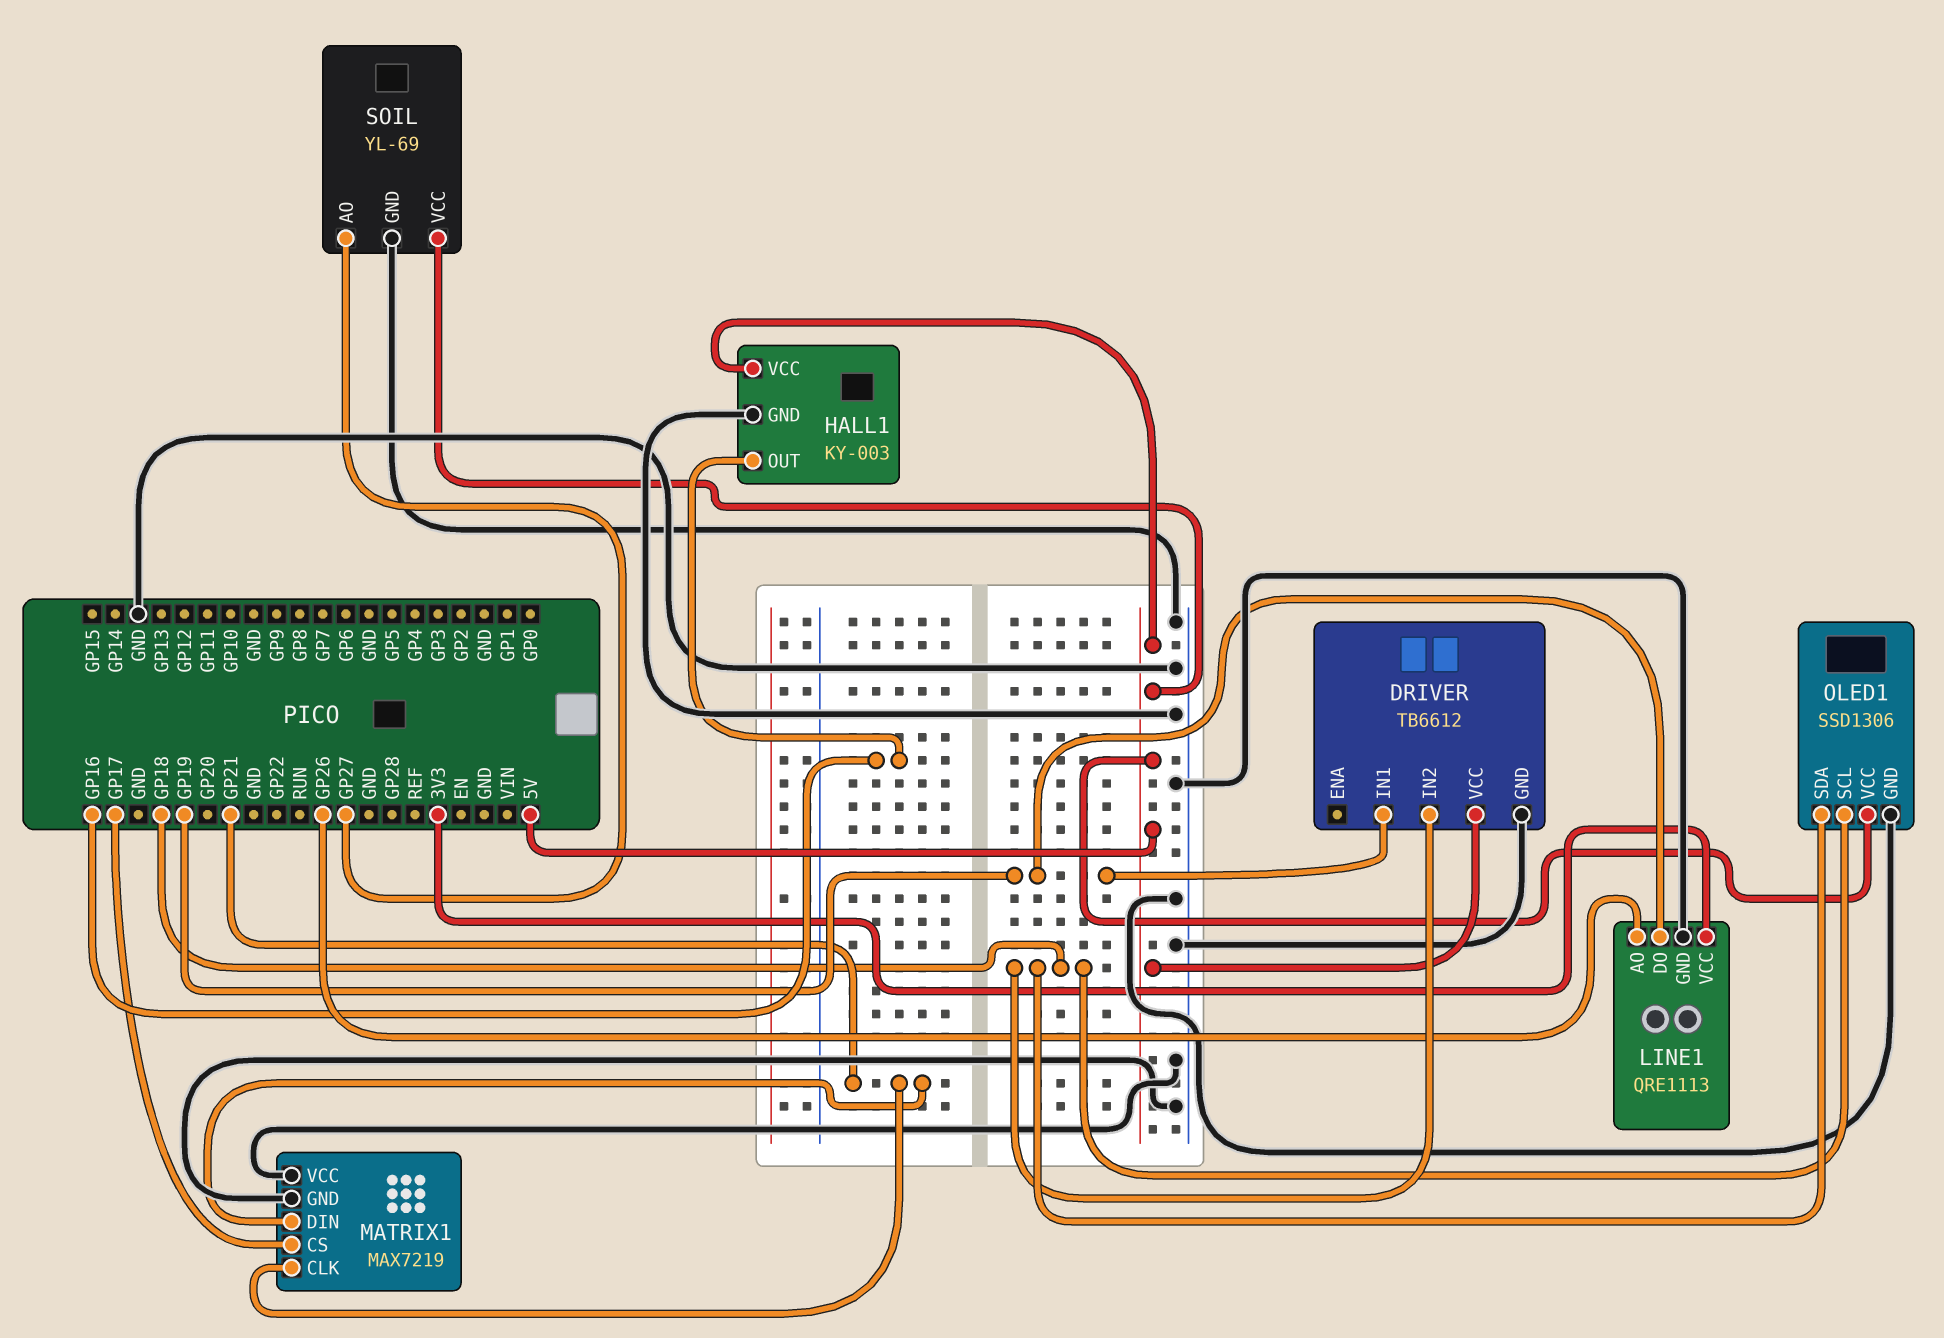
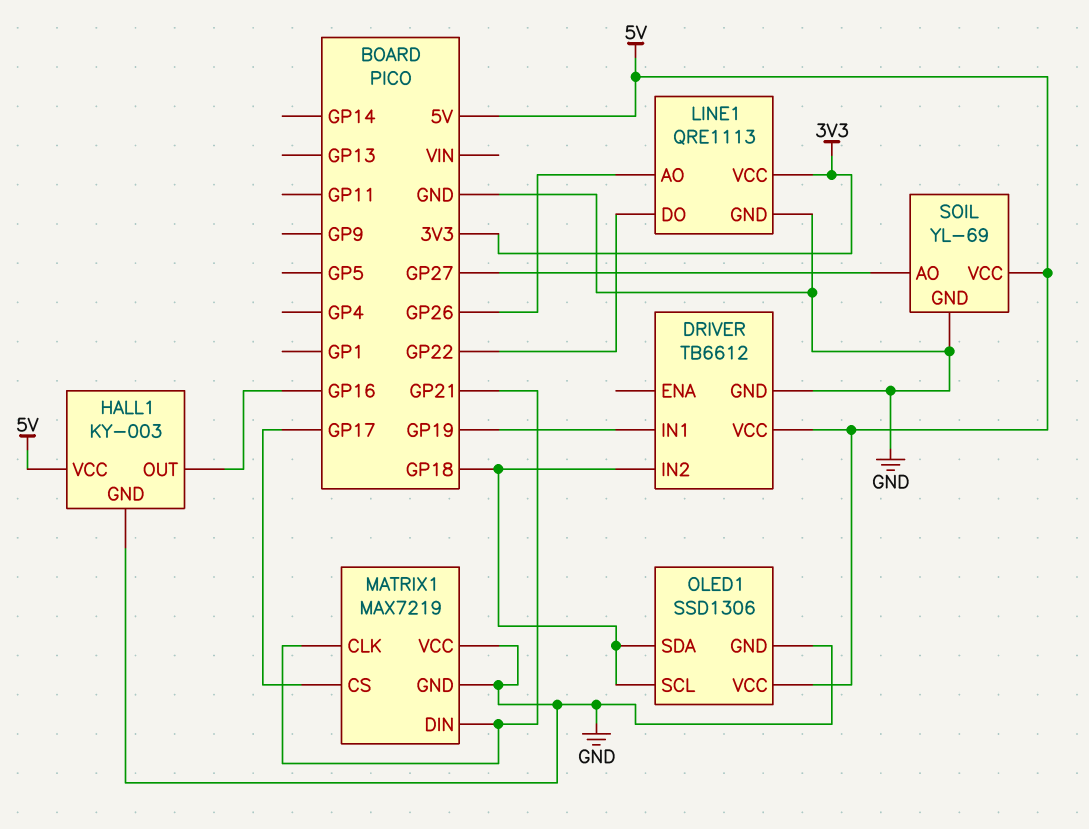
LINE1 pin DO: GP19 -> GP22

